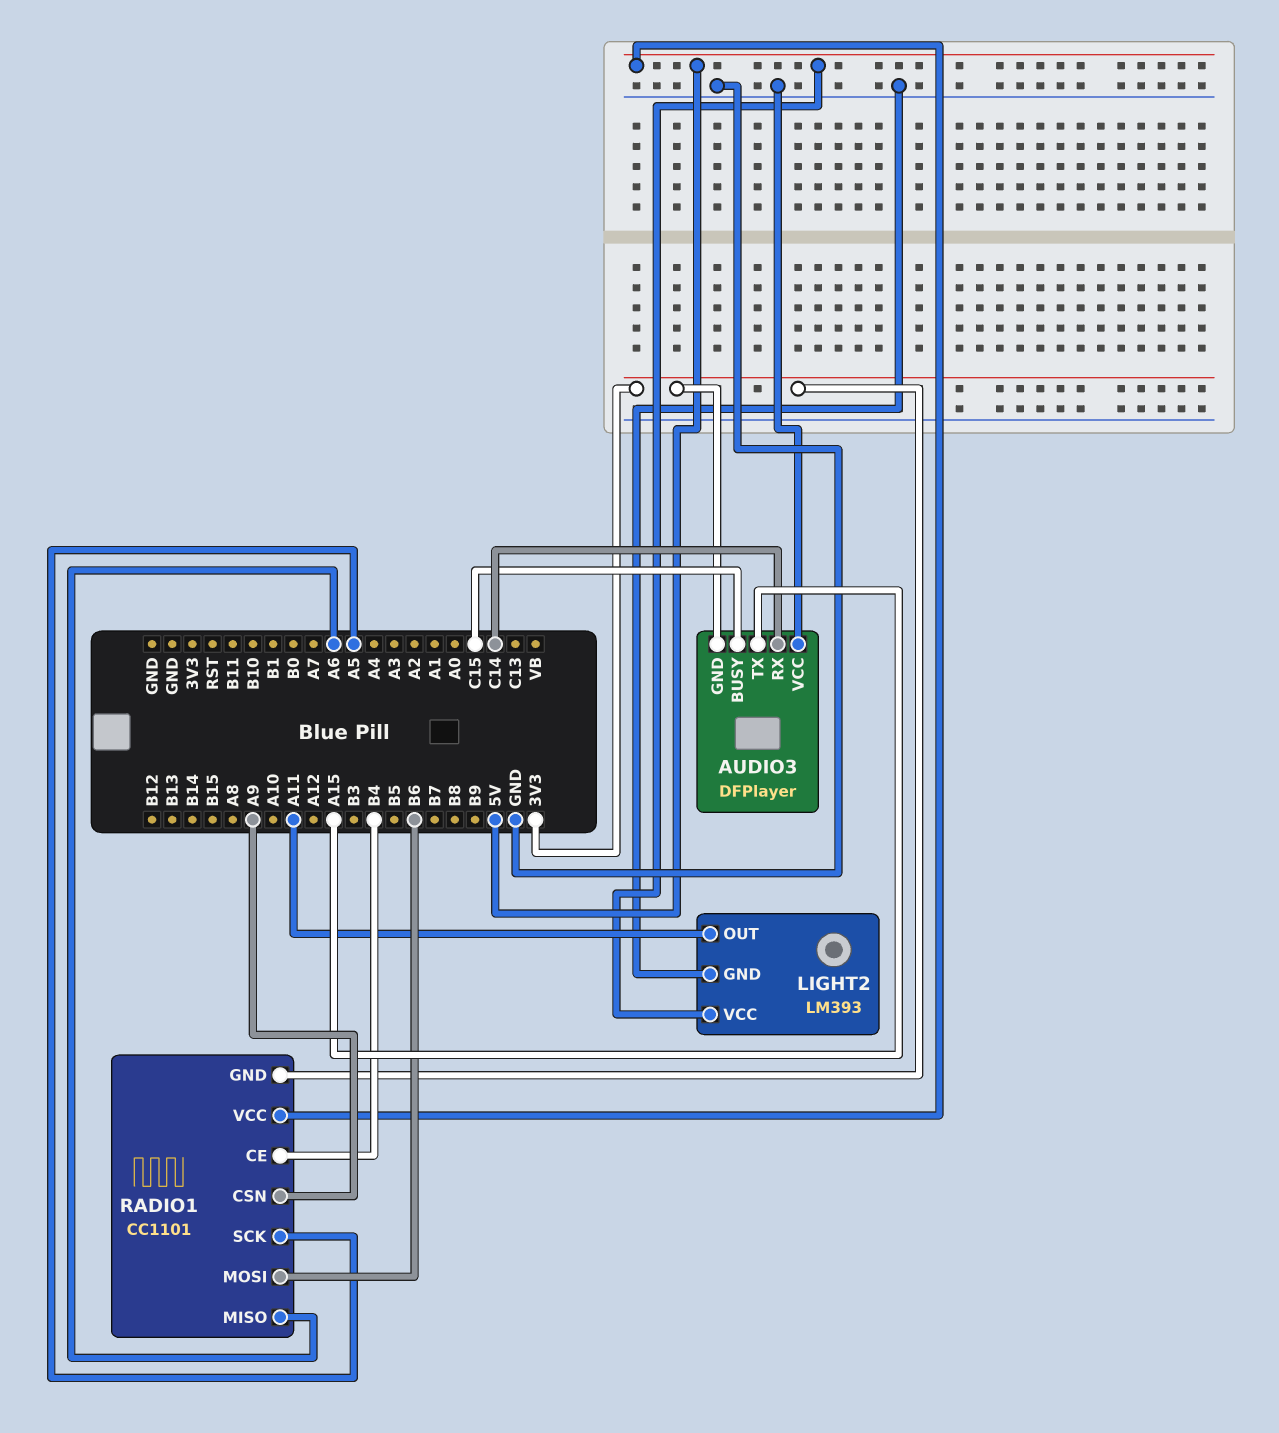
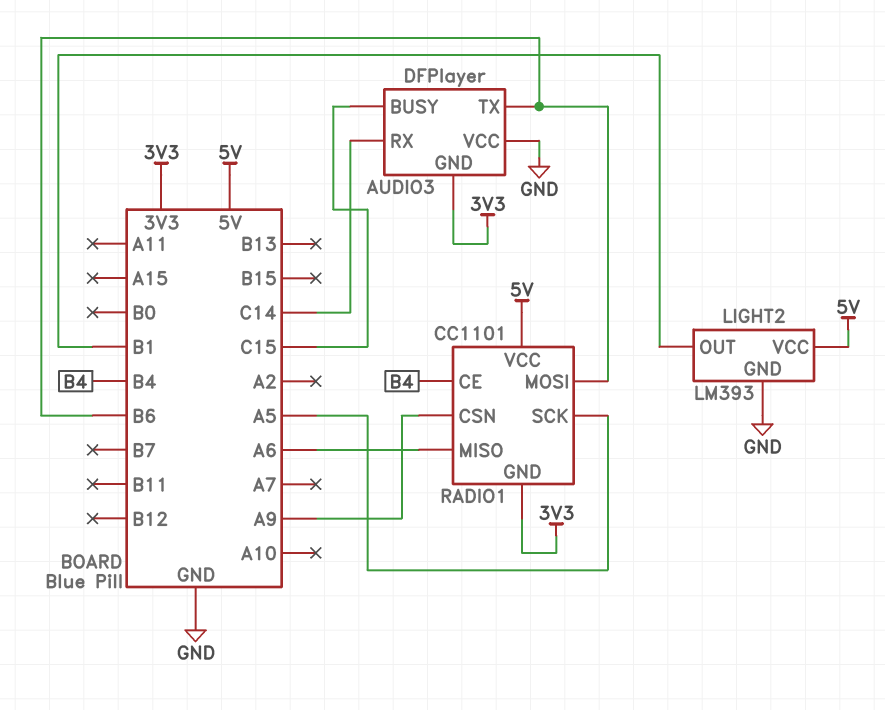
AUDIO3 pin TX: A15 -> B6
LIGHT2 pin OUT: A11 -> B1

